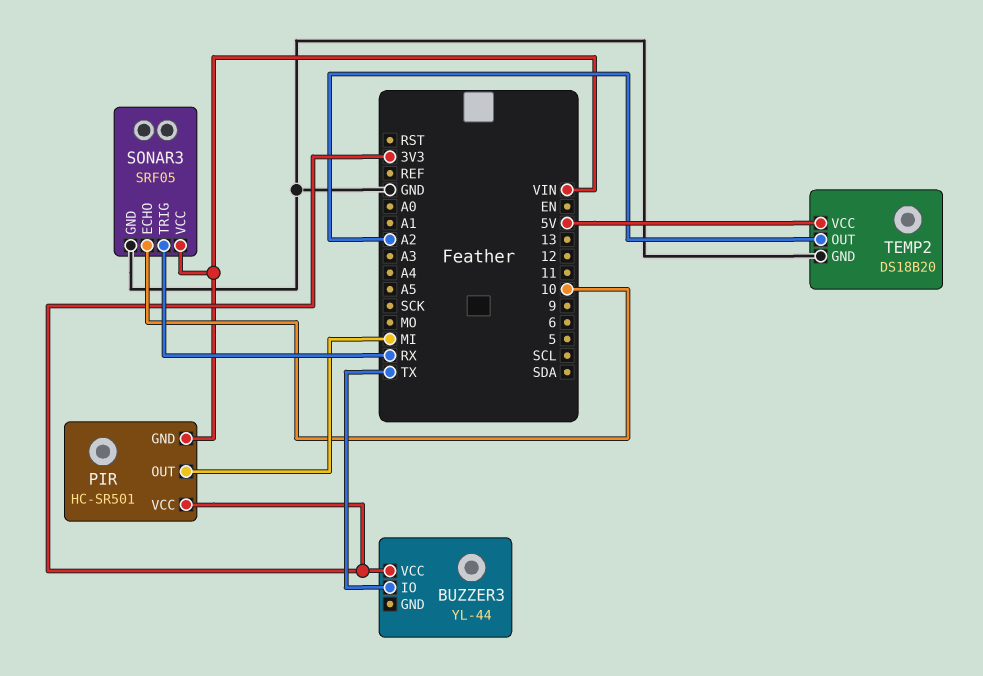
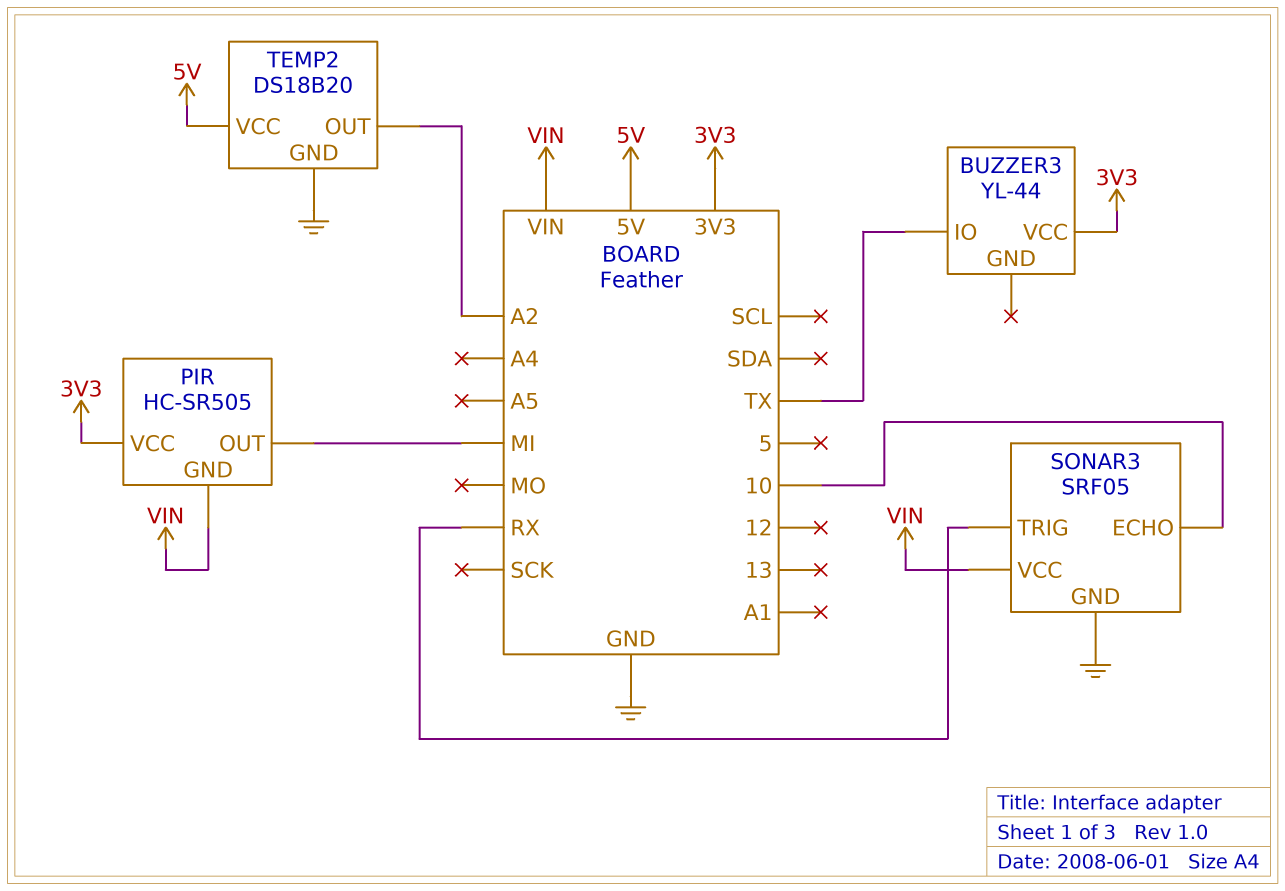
PIR: HC-SR501 -> HC-SR505

